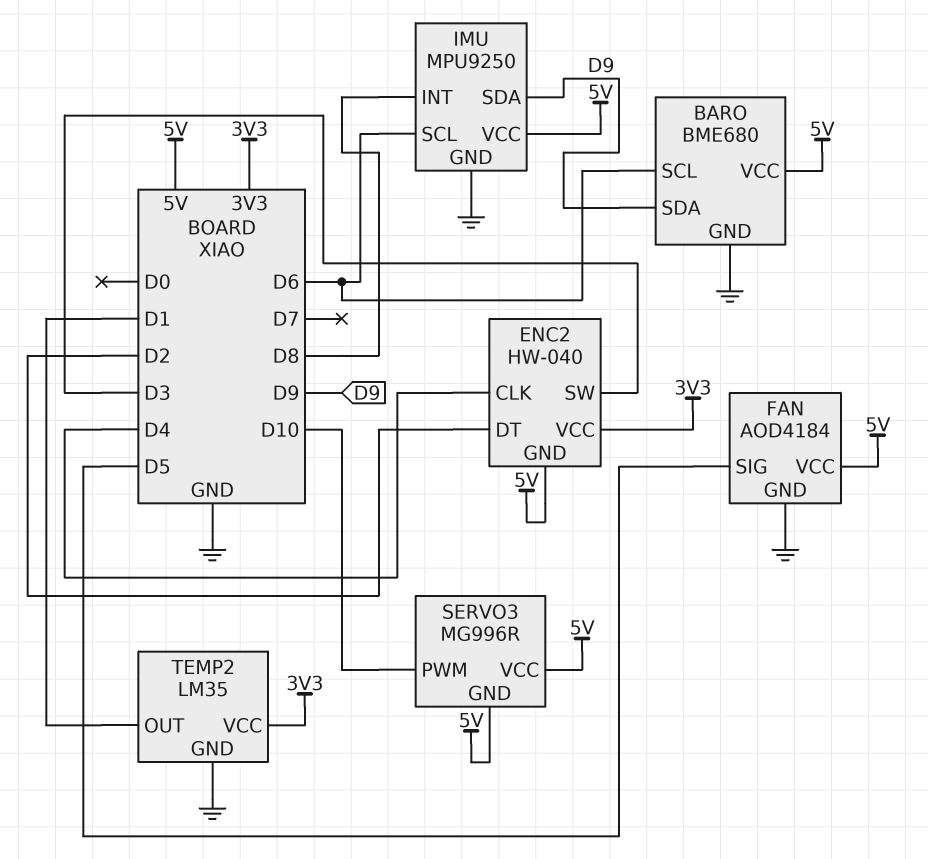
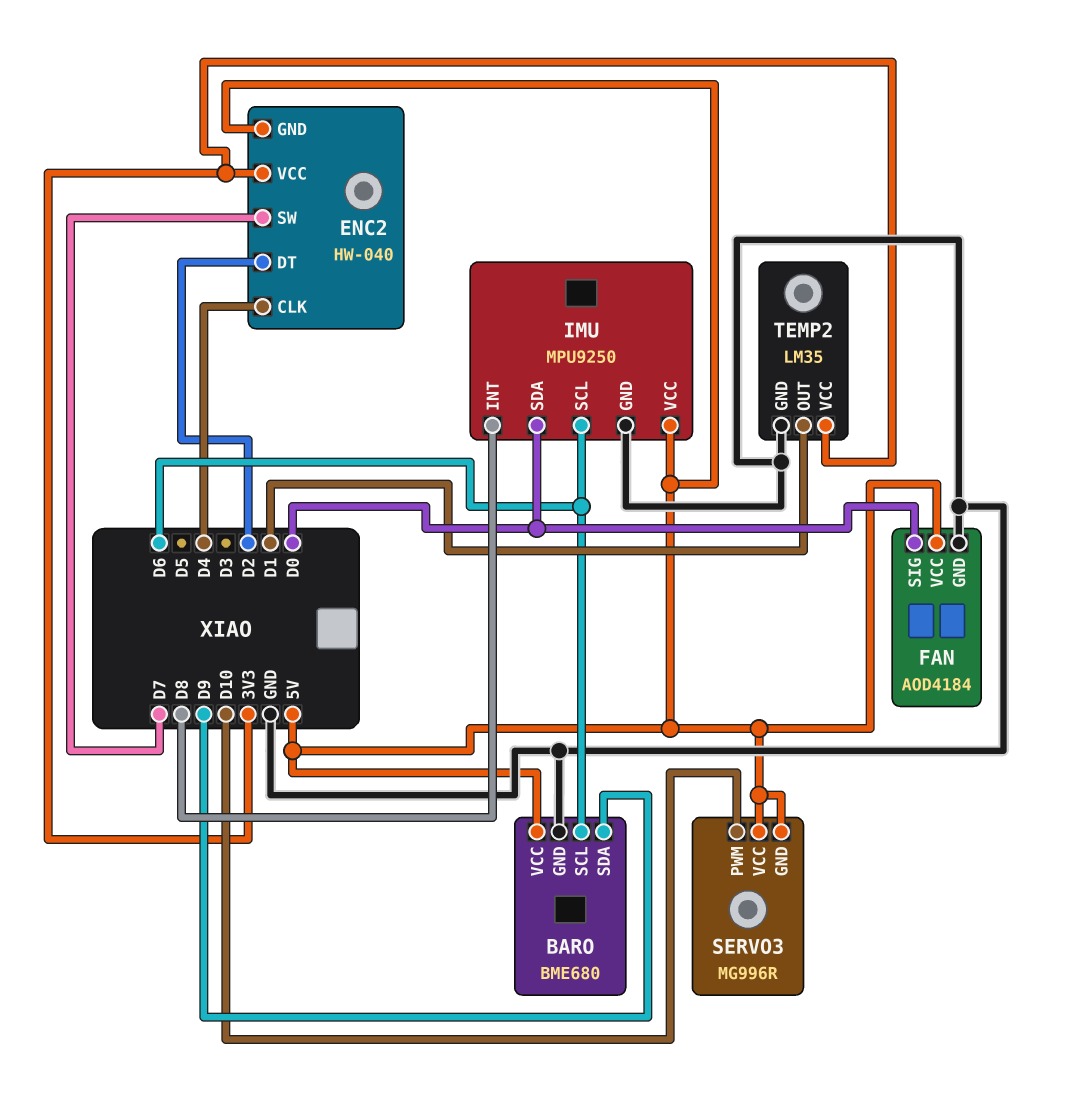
ENC2 pin SW: D3 -> D7
FAN pin SIG: D5 -> D0
IMU pin SDA: D9 -> D0

